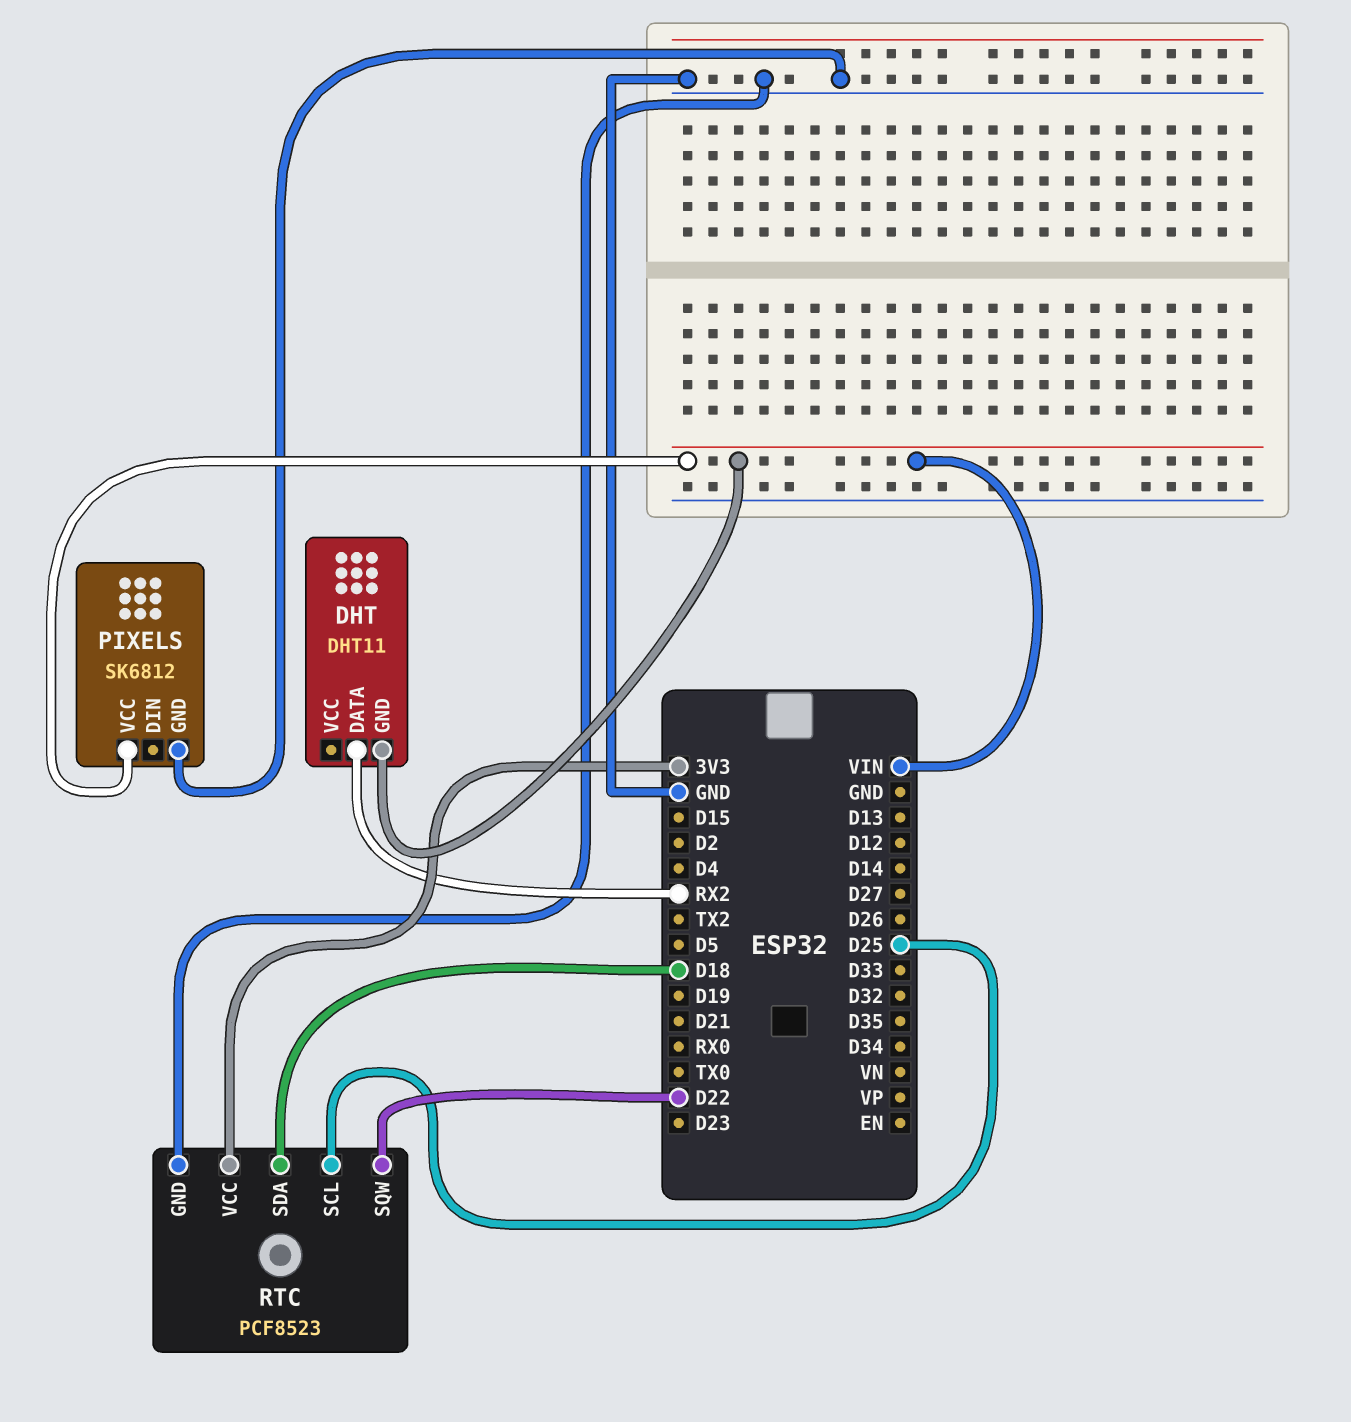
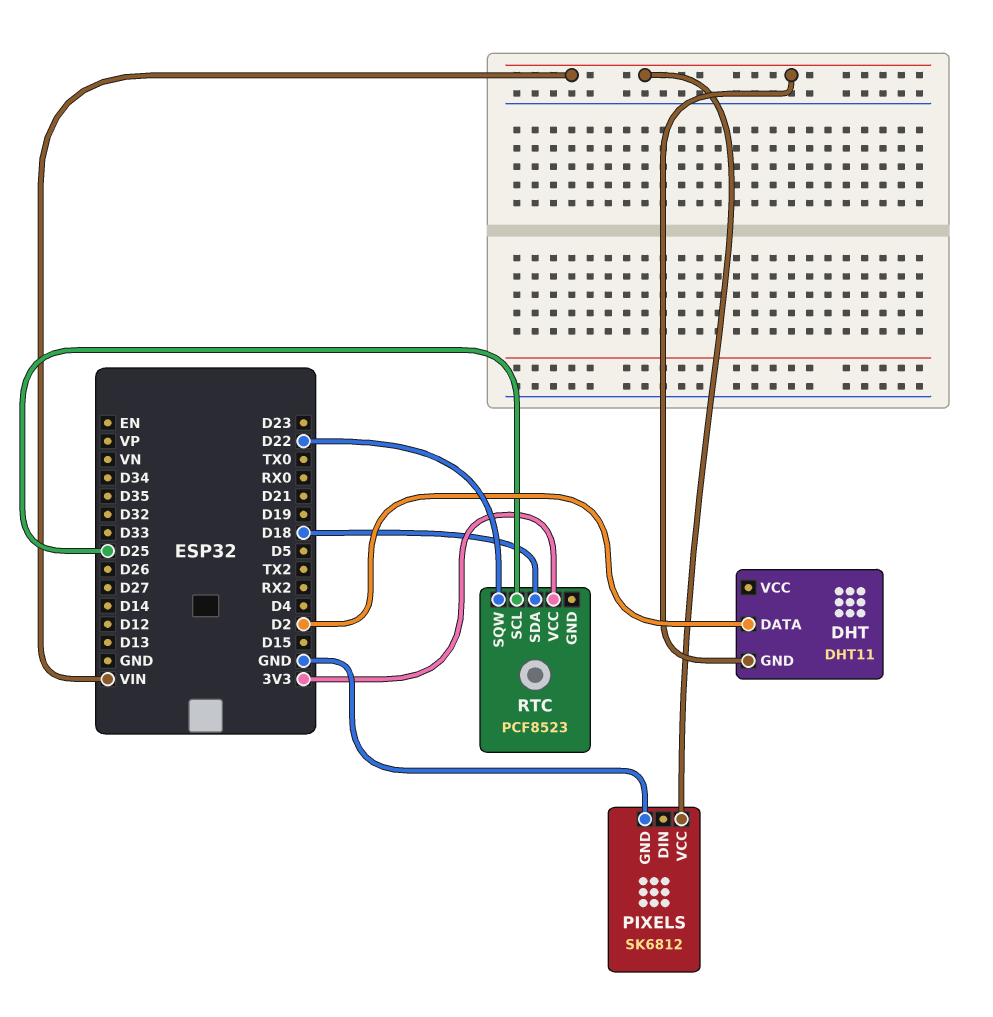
DHT pin DATA: RX2 -> D2
RTC pin GND: GND -> none

